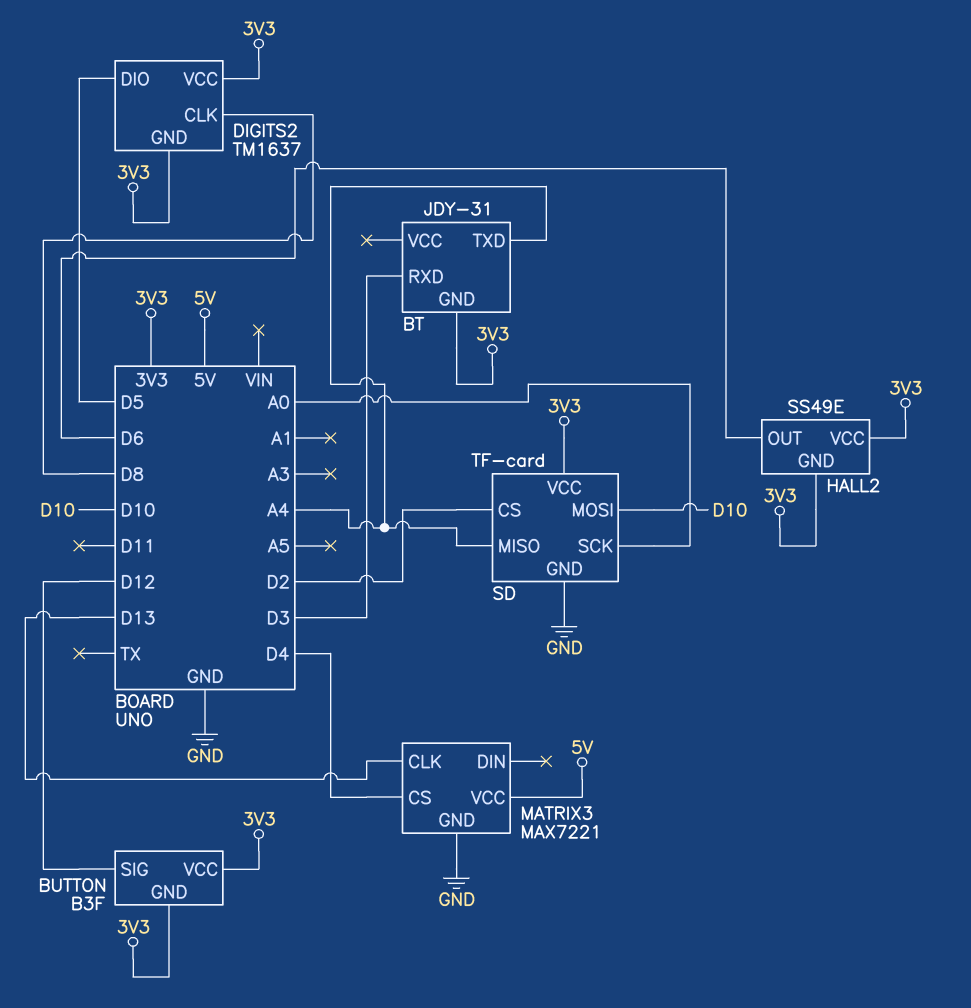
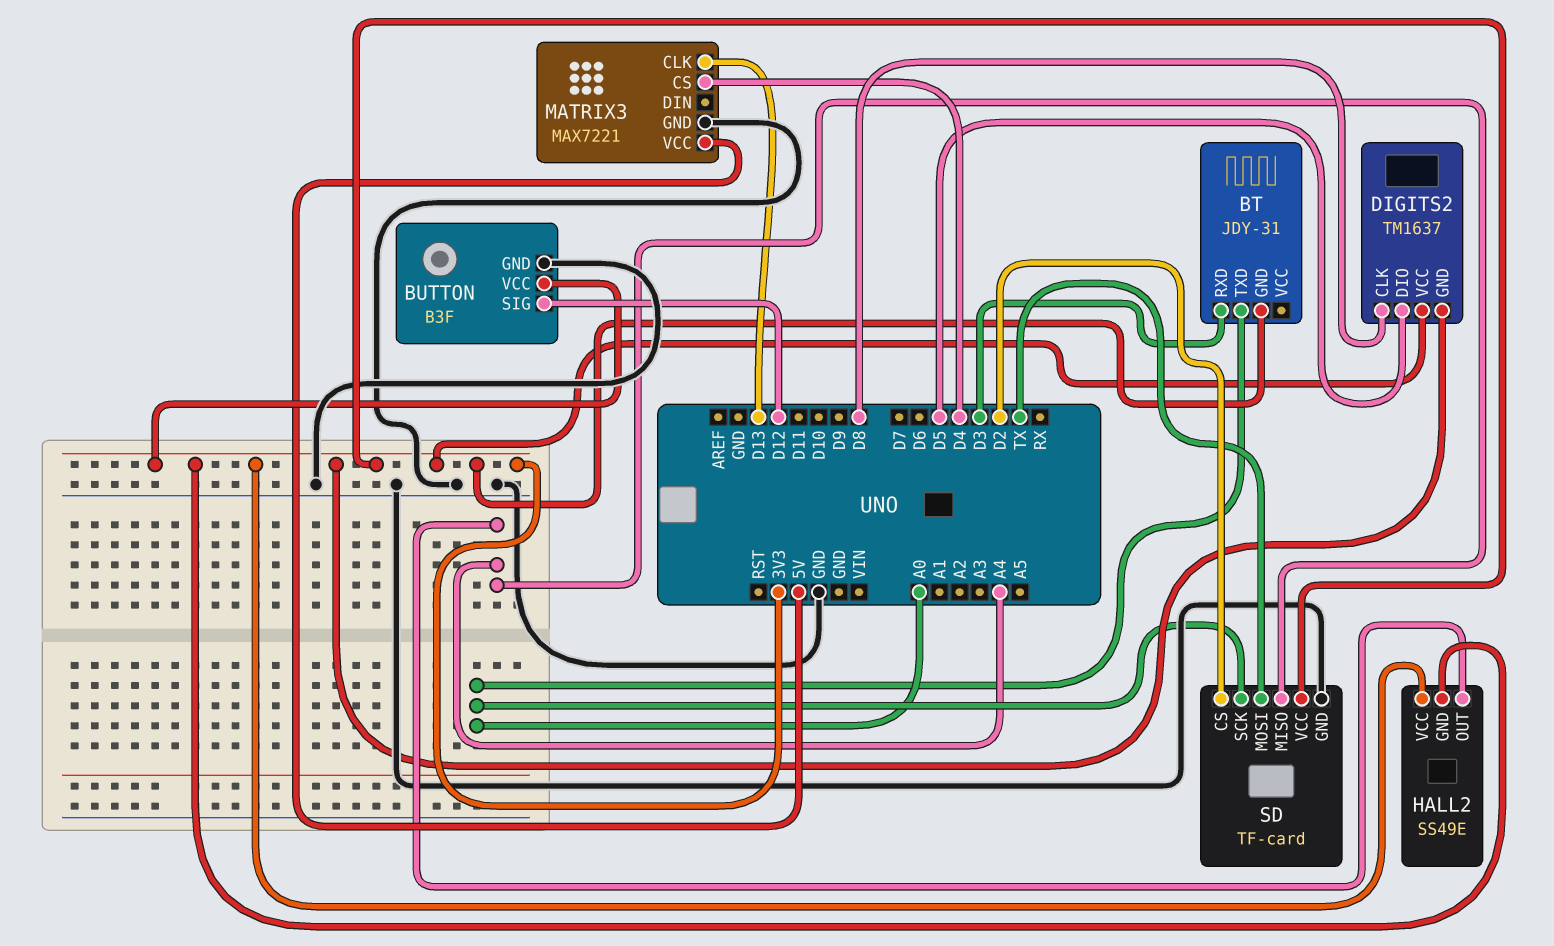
BT pin TXD: A4 -> A0
BUTTON pin GND: 3V3 -> GND
HALL2 pin OUT: D6 -> A4
SD pin MOSI: D10 -> TX

